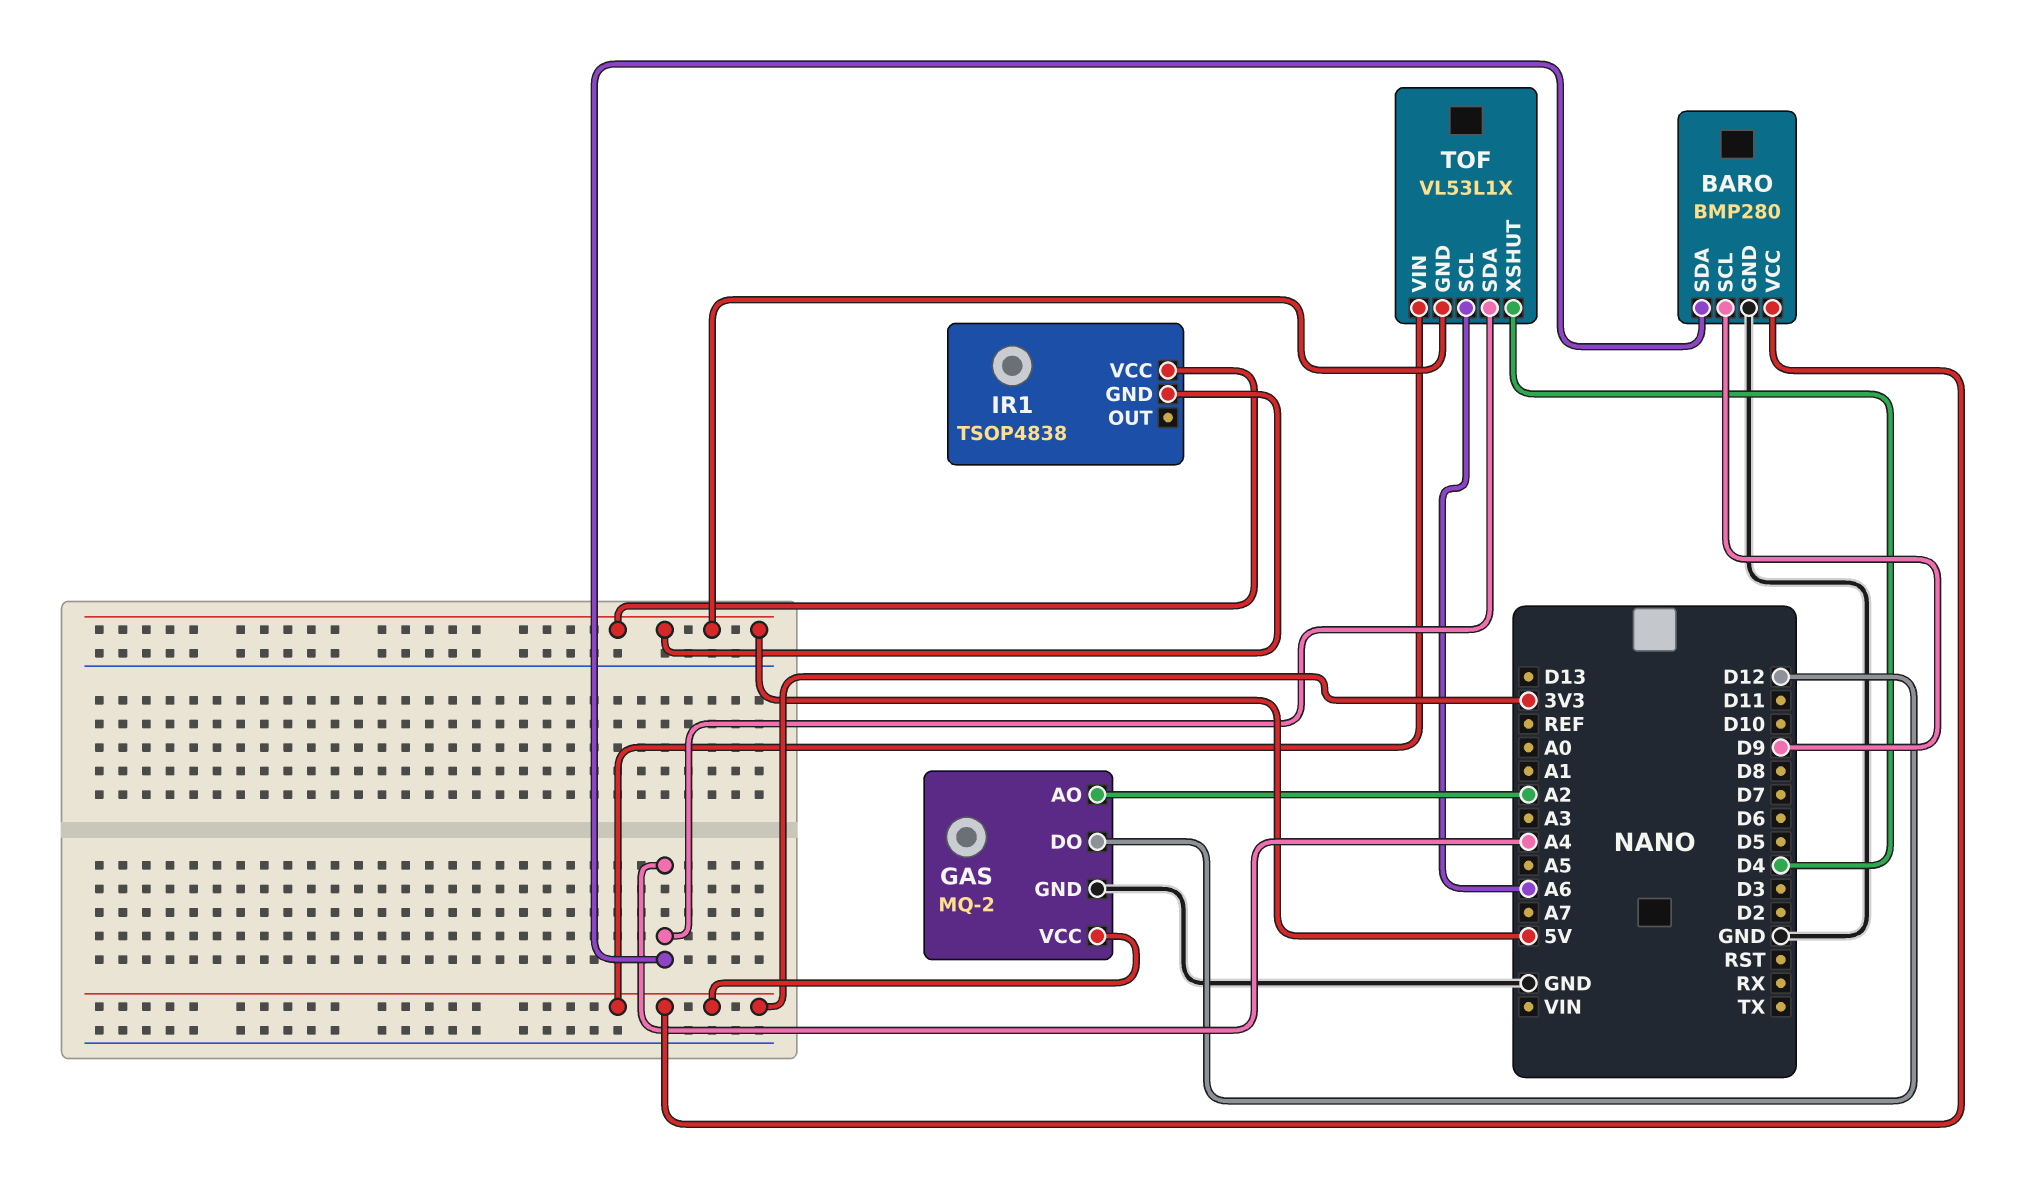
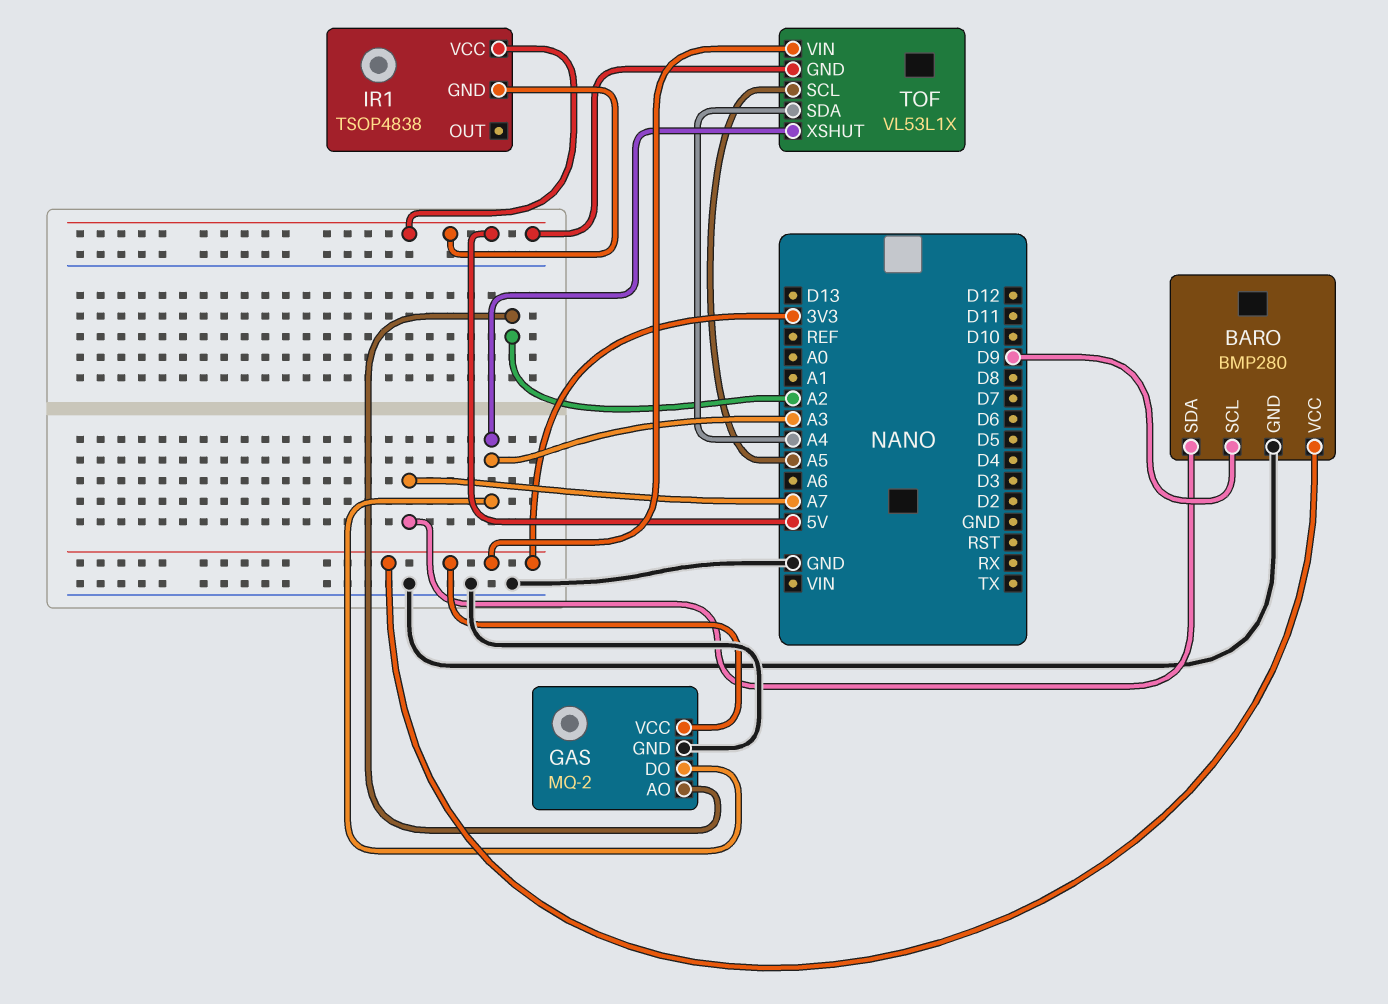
BARO pin SDA: A4 -> A7
GAS pin DO: D12 -> A3
TOF pin SCL: A6 -> A5
TOF pin XSHUT: D4 -> A3

